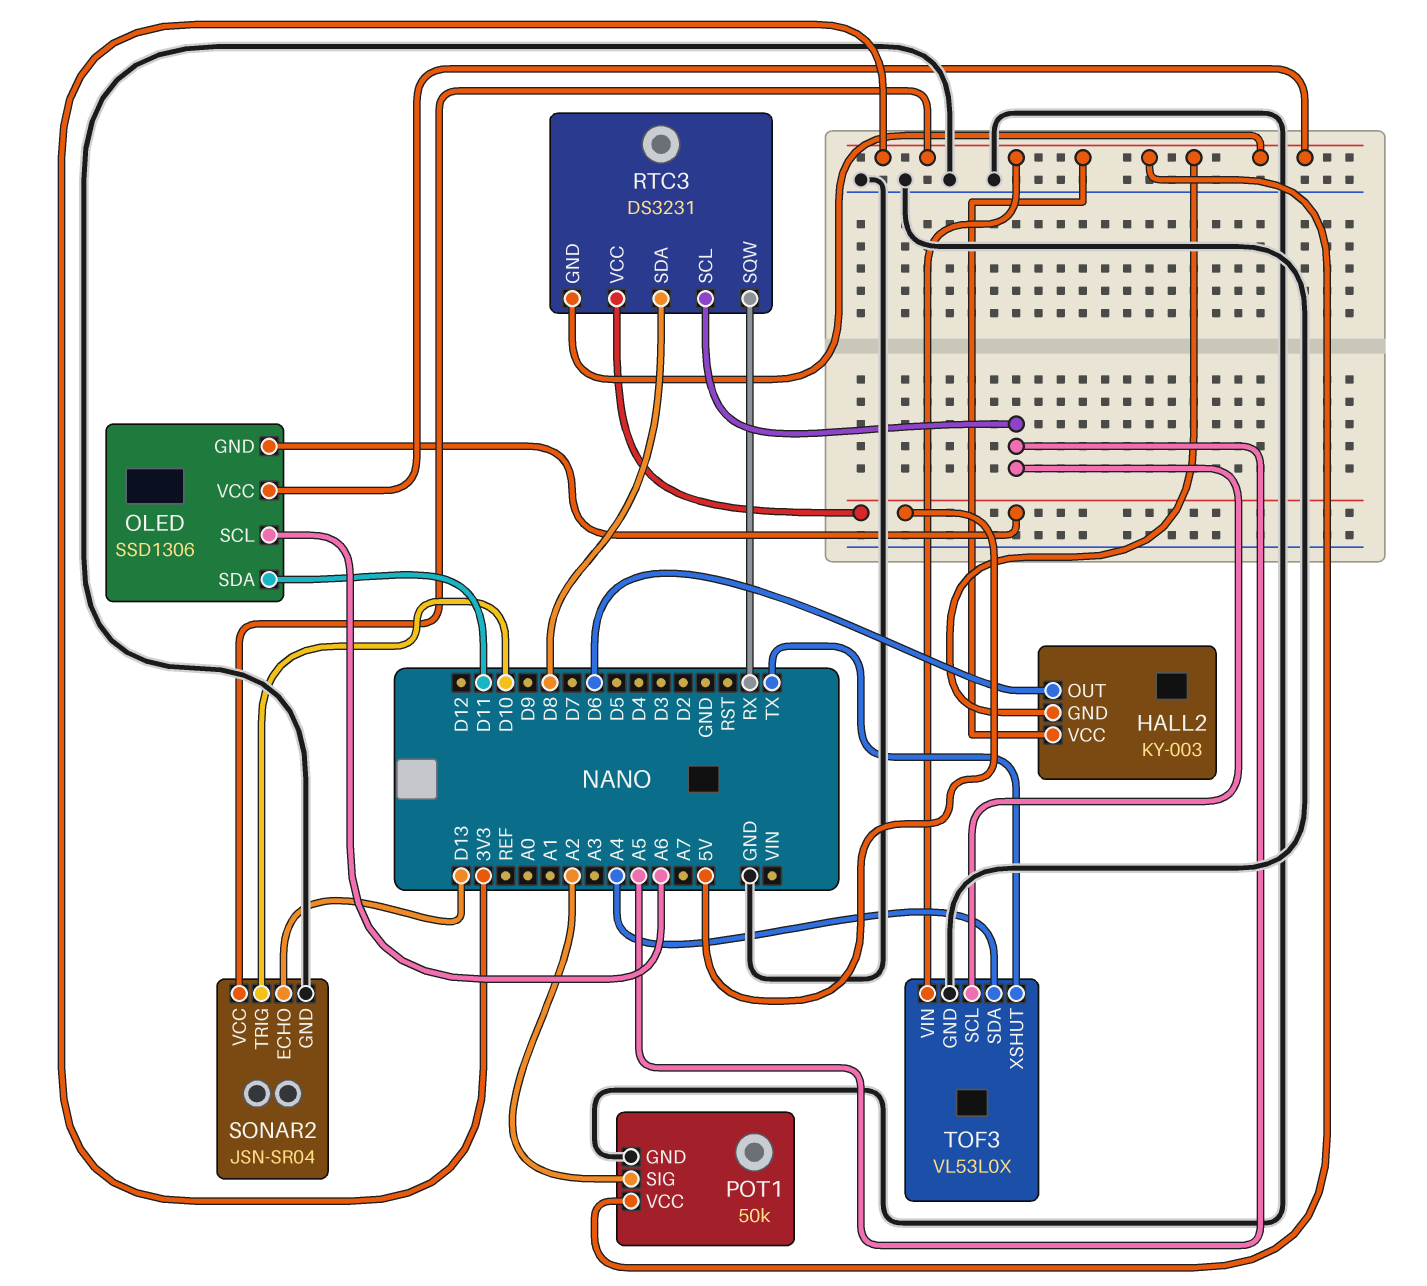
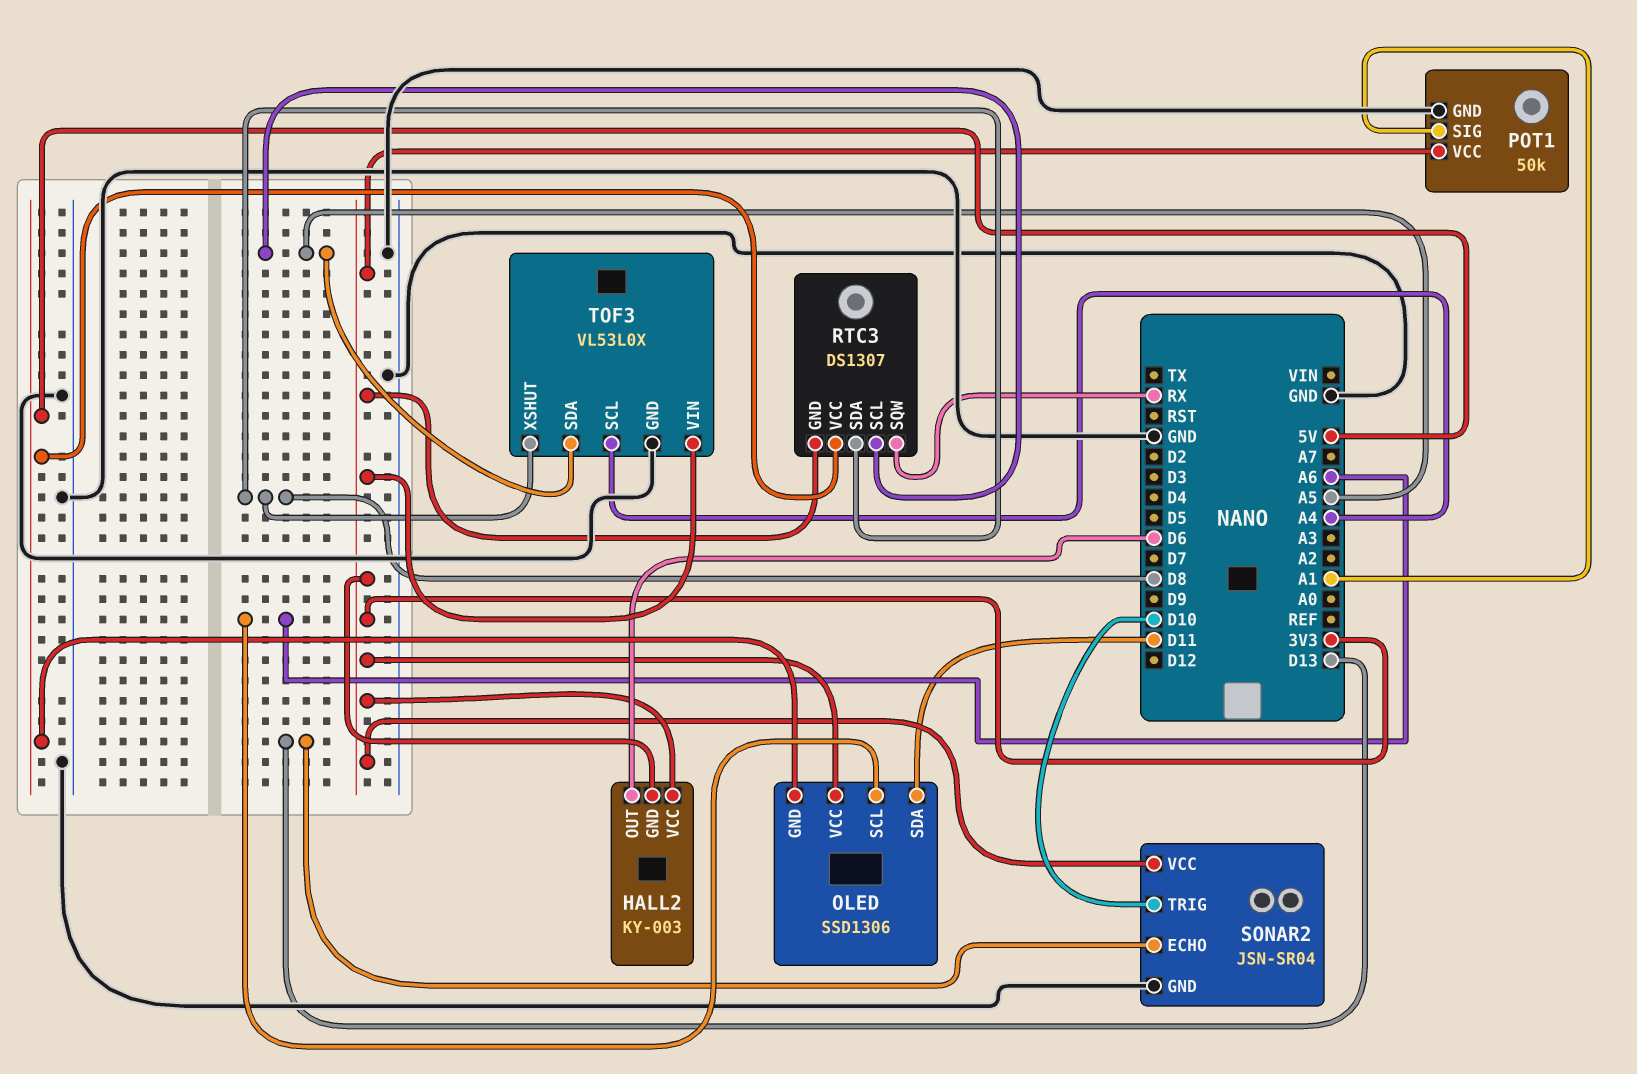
POT1 pin SIG: A2 -> A1
RTC3: DS3231 -> DS1307
TOF3 pin SCL: A5 -> A4
TOF3 pin SDA: A4 -> A5
TOF3 pin XSHUT: TX -> D8

